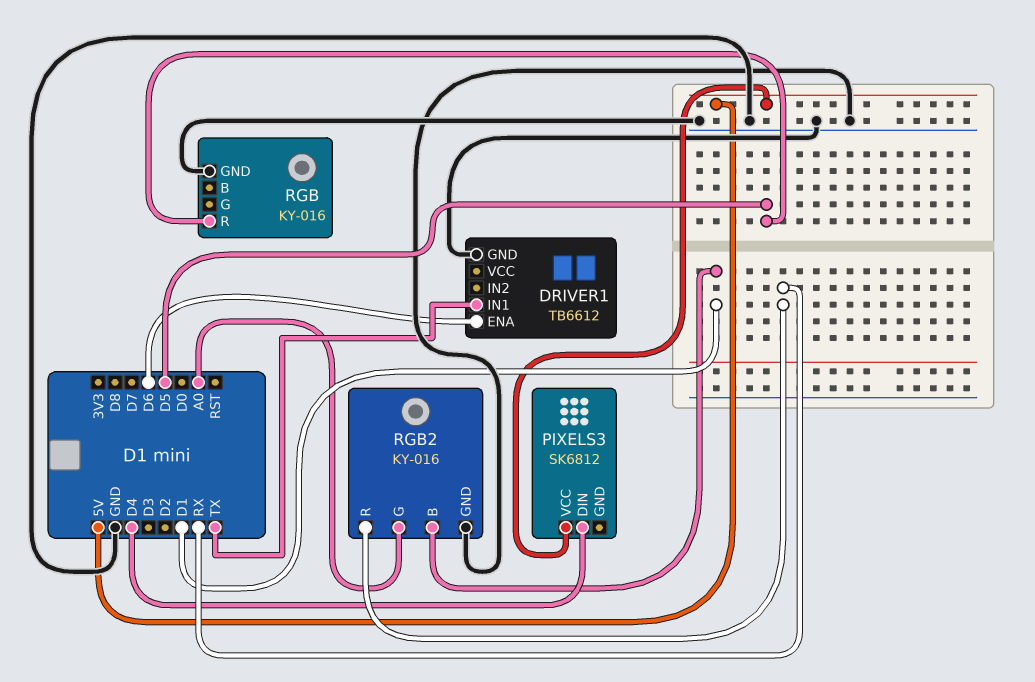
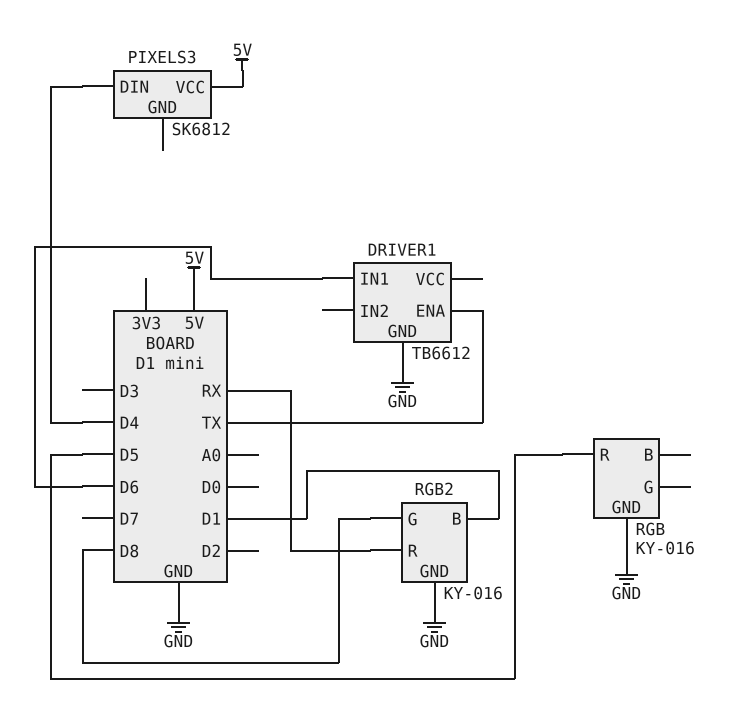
DRIVER1 pin ENA: D6 -> TX
DRIVER1 pin IN1: TX -> D6
RGB2 pin G: A0 -> D8

